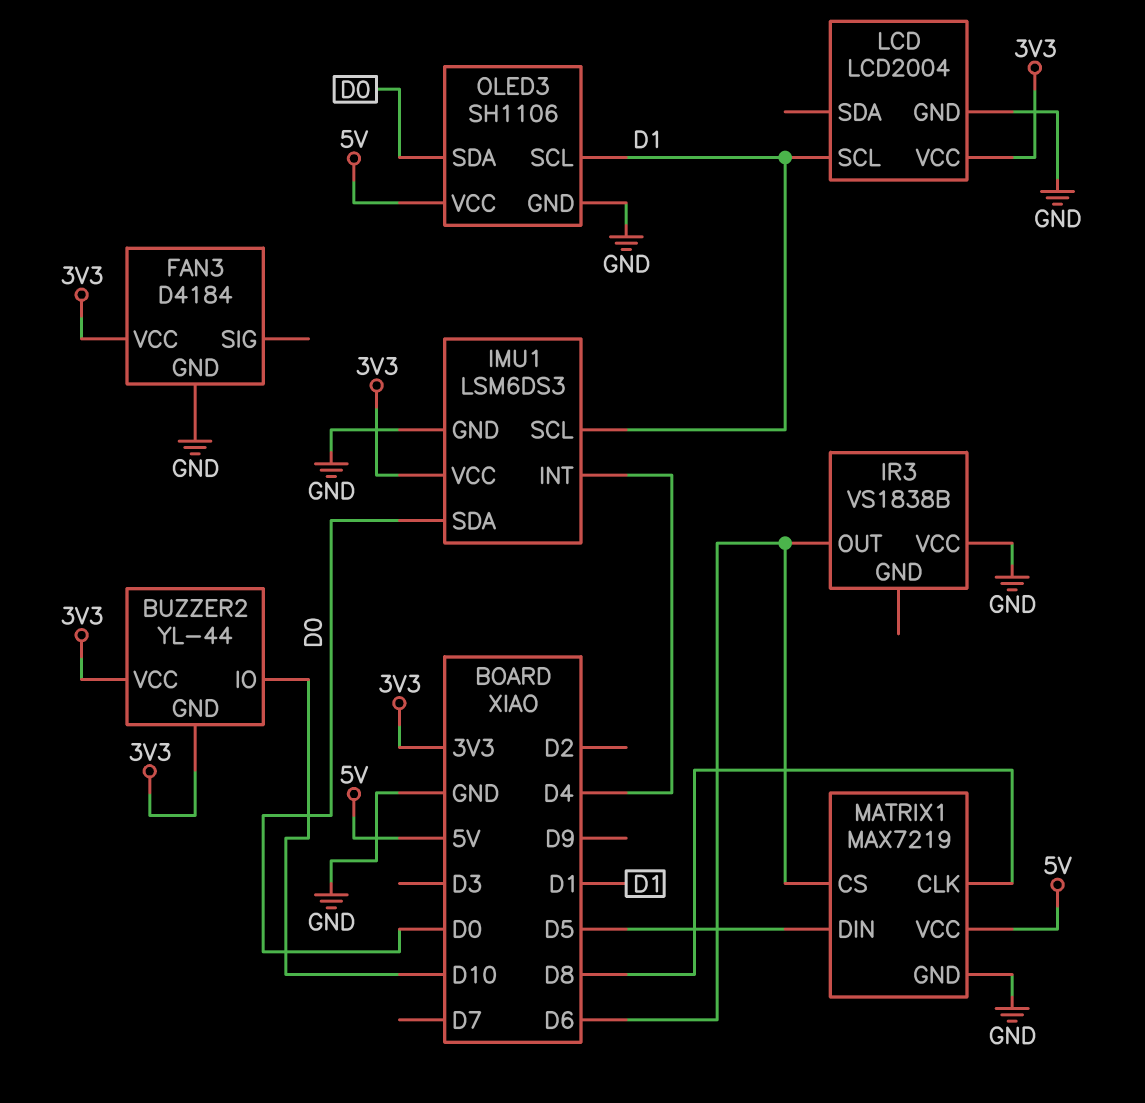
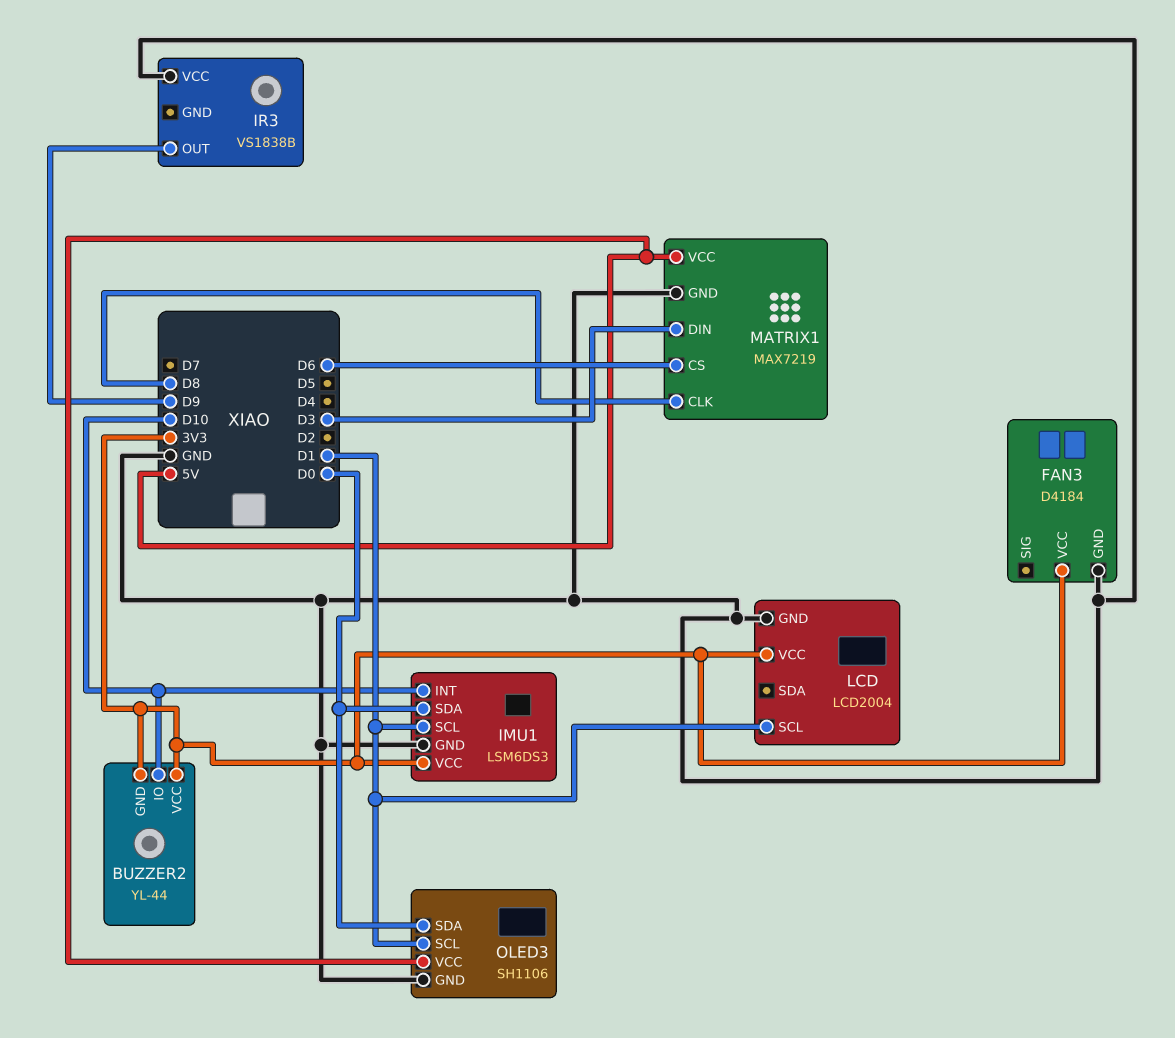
IMU1 pin INT: D4 -> D10
IR3 pin OUT: D6 -> D9
MATRIX1 pin DIN: D5 -> D3

